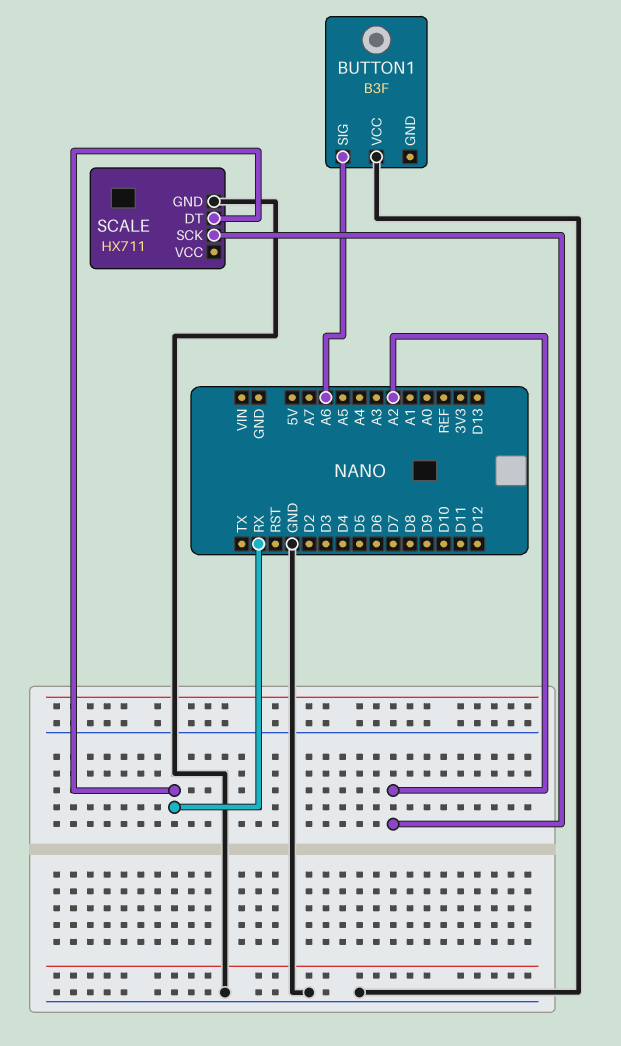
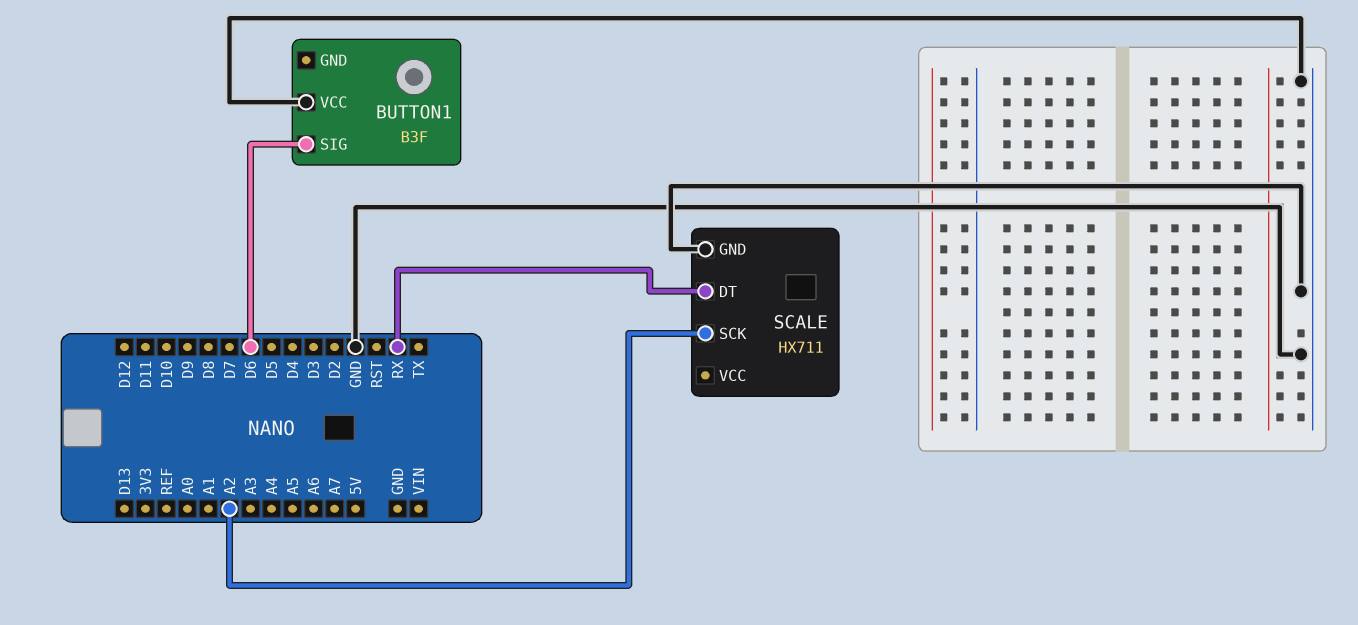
BUTTON1 pin SIG: A6 -> D6

